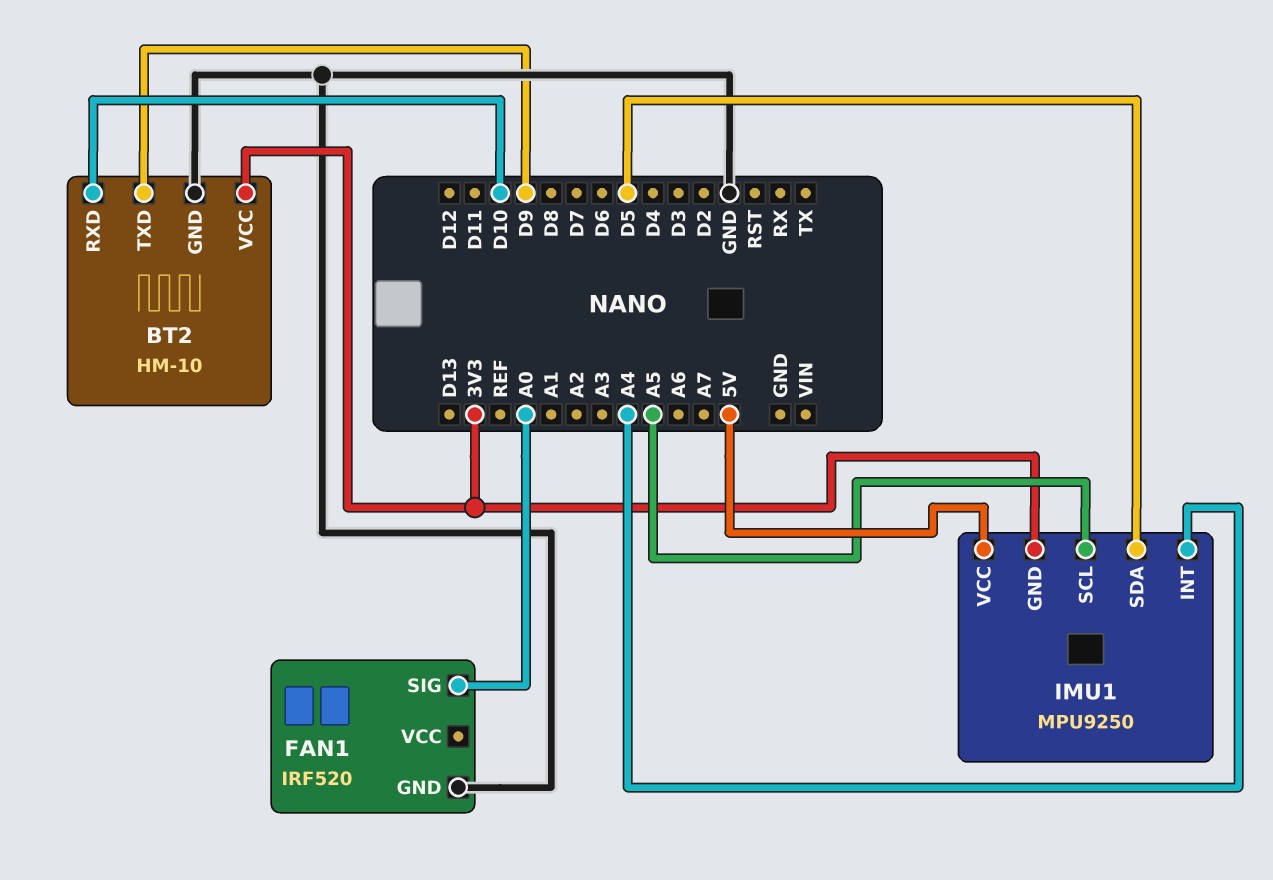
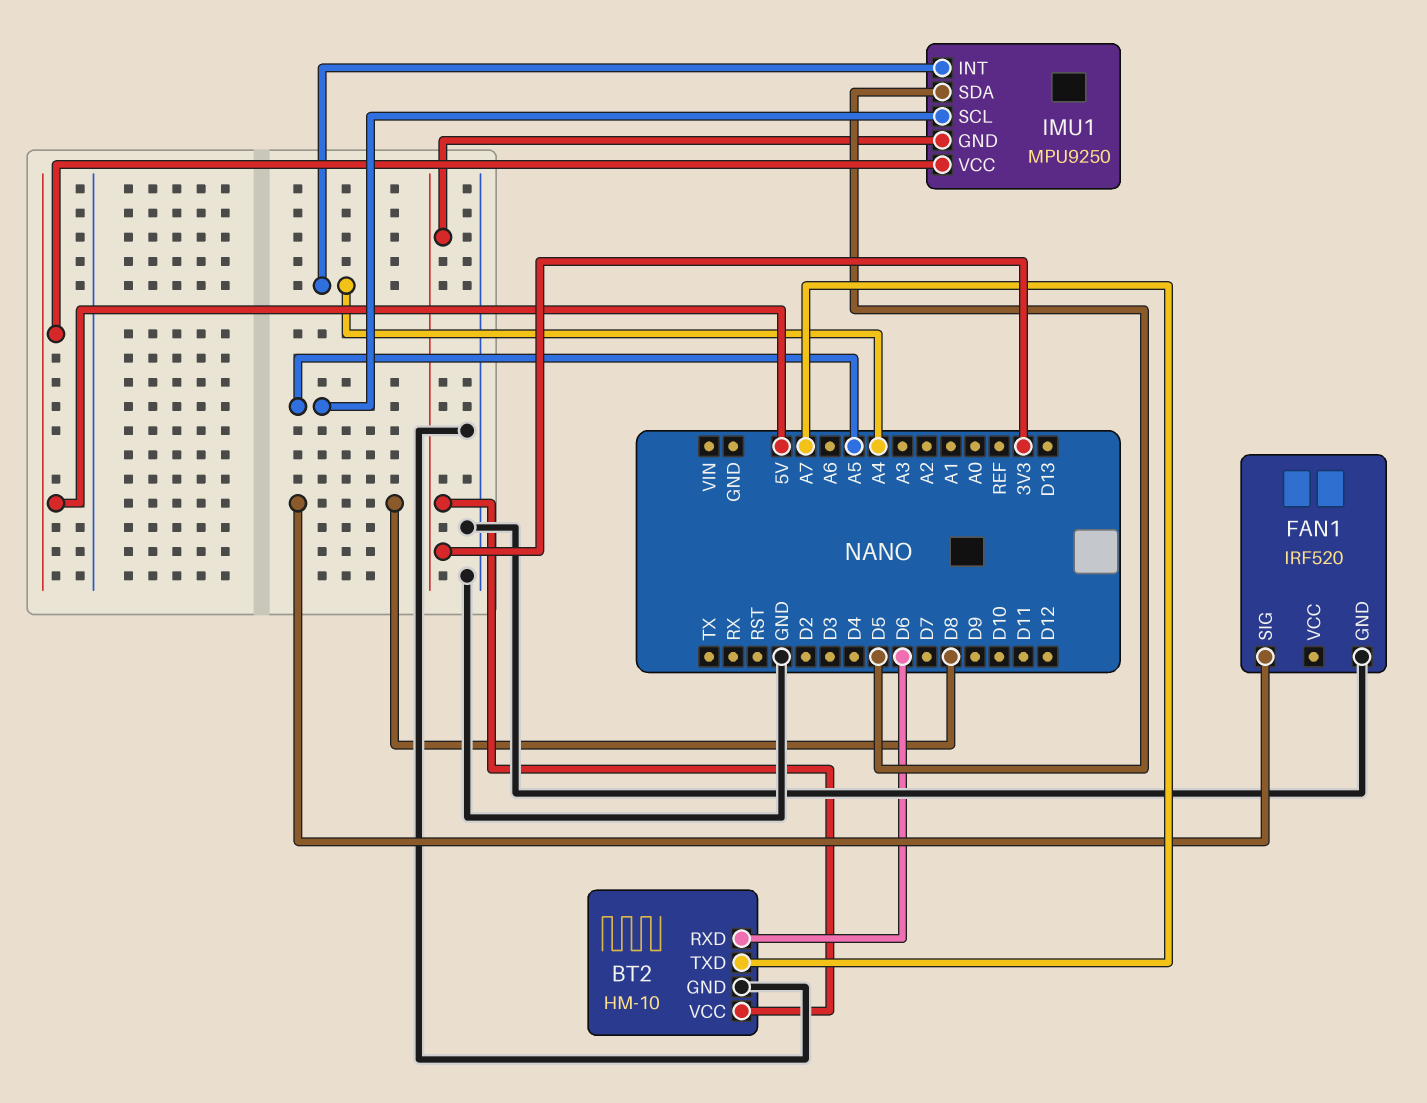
BT2 pin RXD: D10 -> D6
BT2 pin TXD: D9 -> A7
FAN1 pin SIG: A0 -> D8

